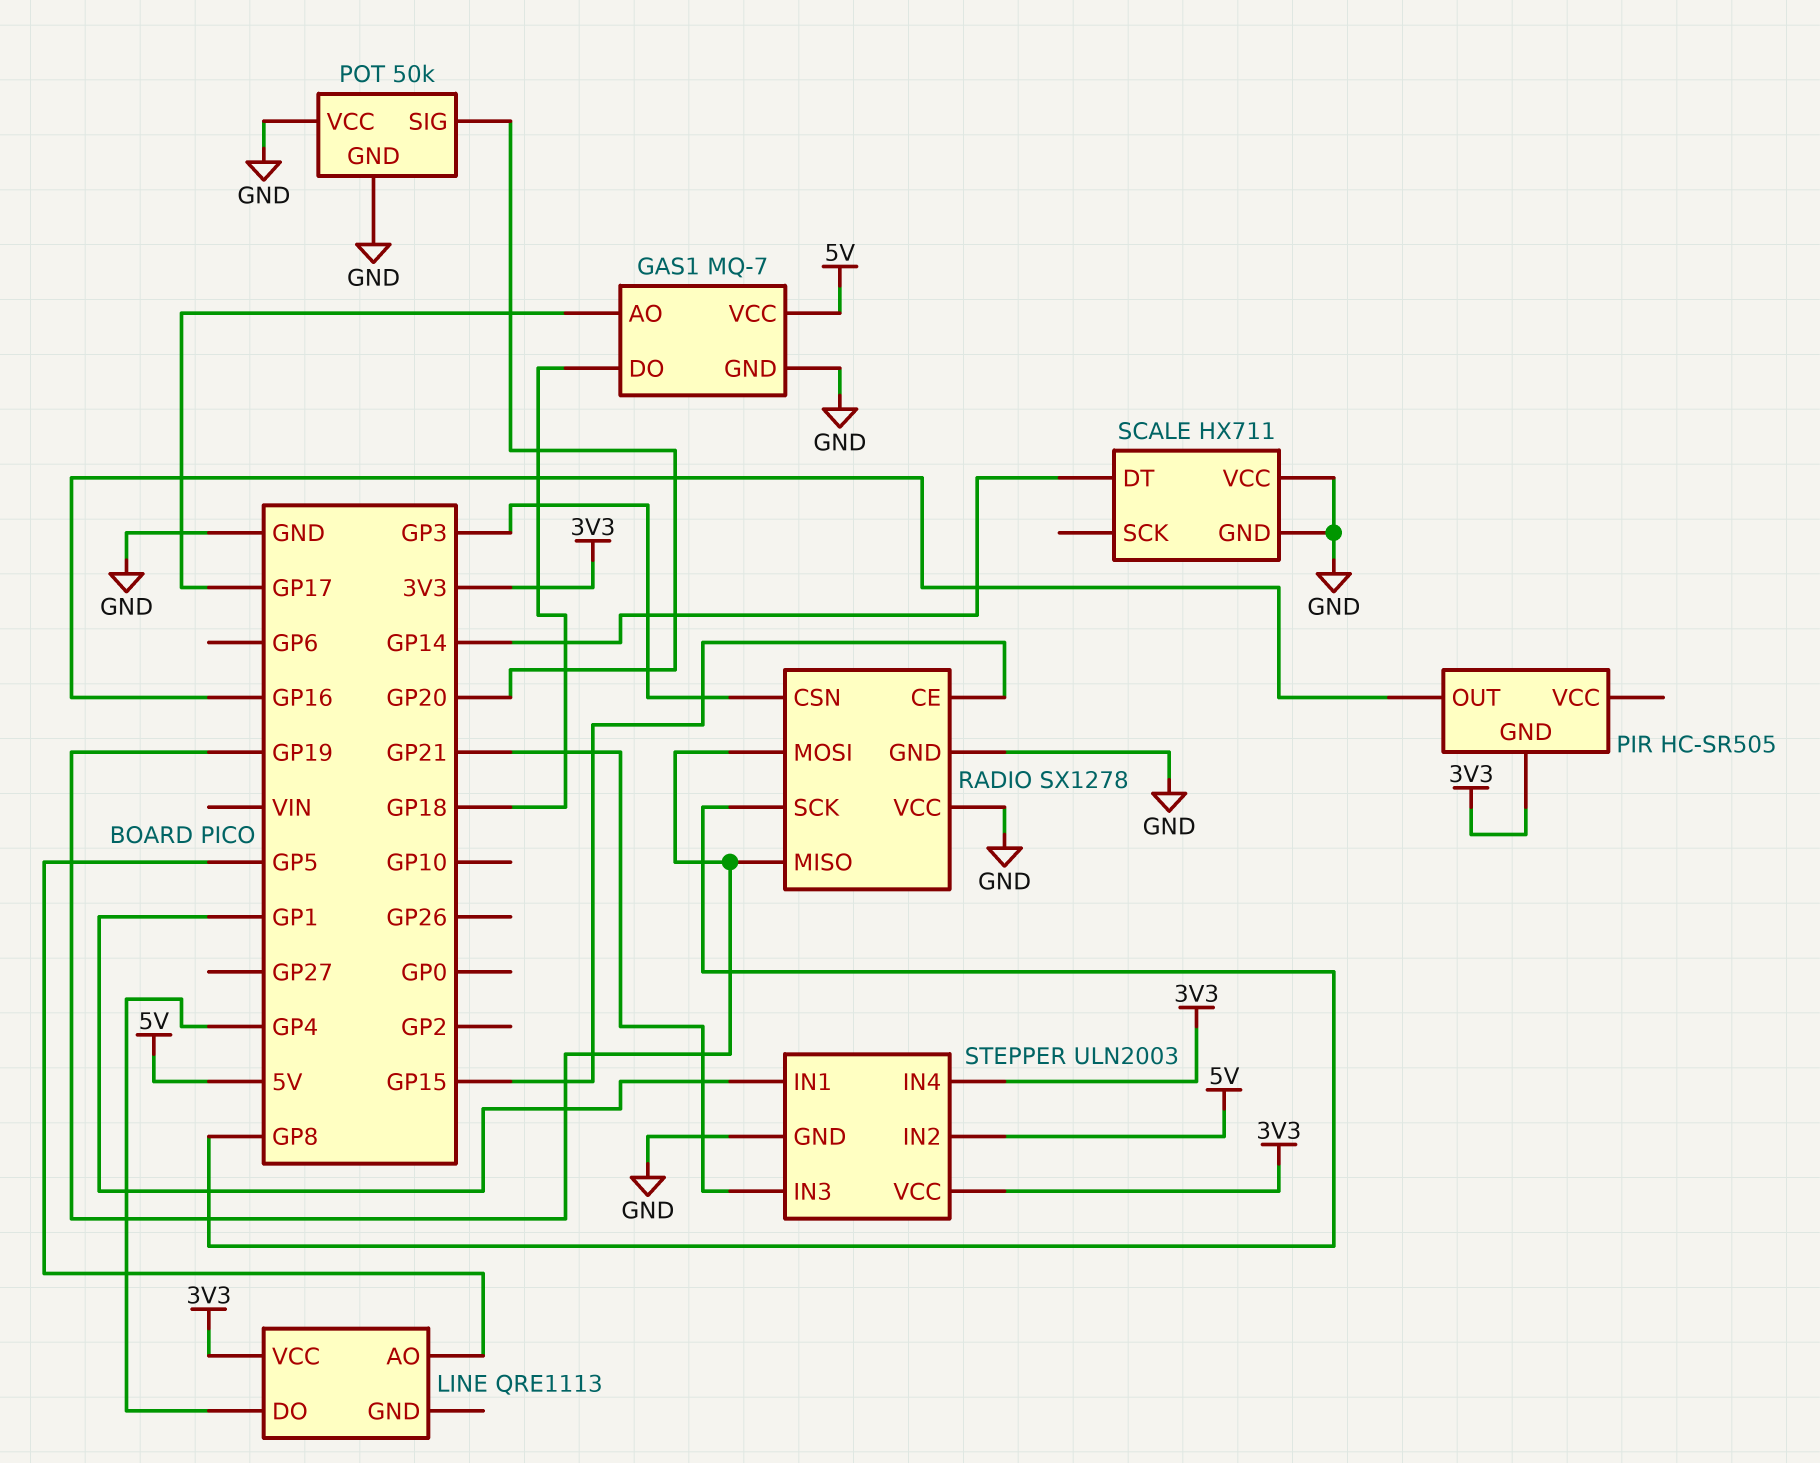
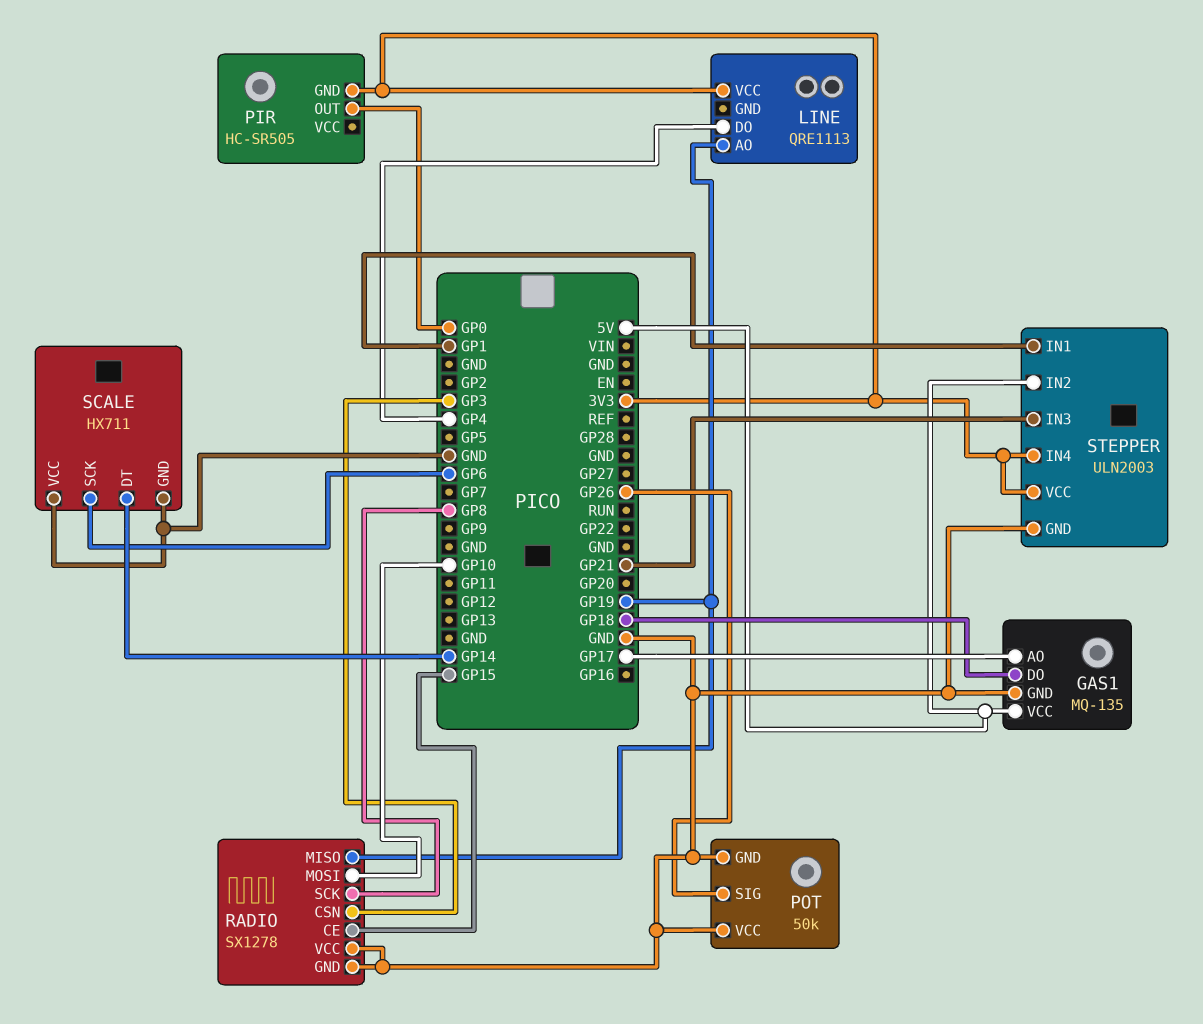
GAS1: MQ-7 -> MQ-135
LINE pin AO: GP5 -> GP19
PIR pin OUT: GP16 -> GP0
POT pin SIG: GP20 -> GP26
RADIO pin MOSI: GP19 -> GP10
SCALE pin SCK: none -> GP6

